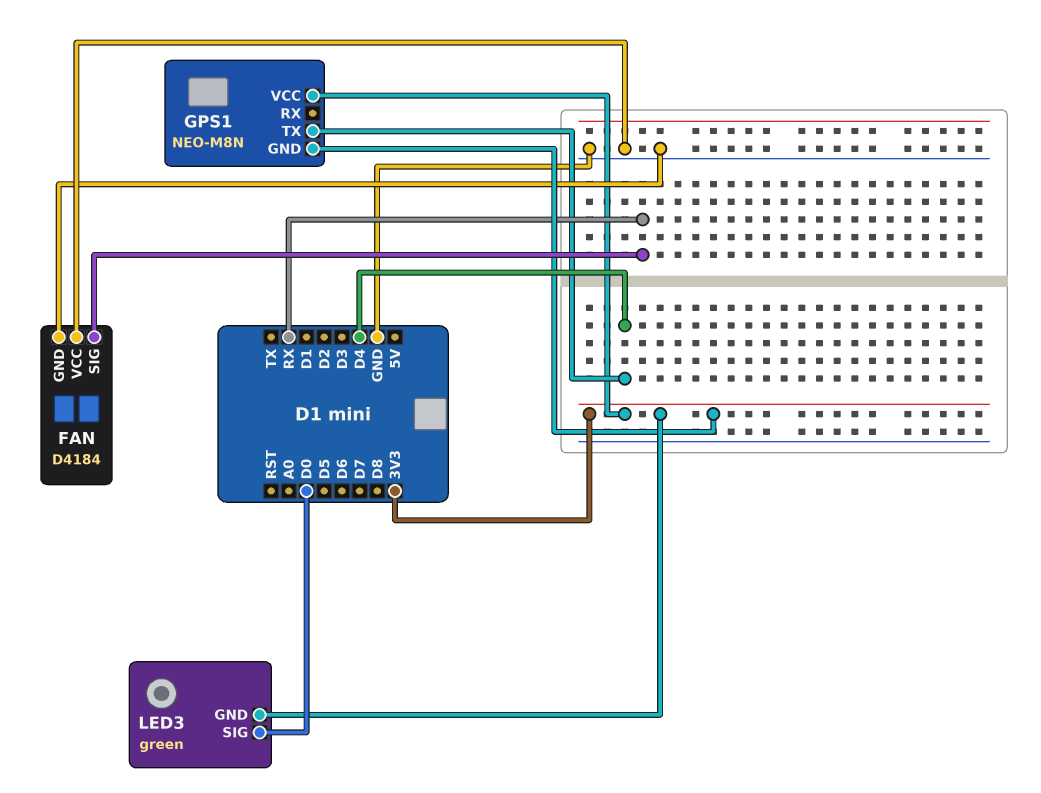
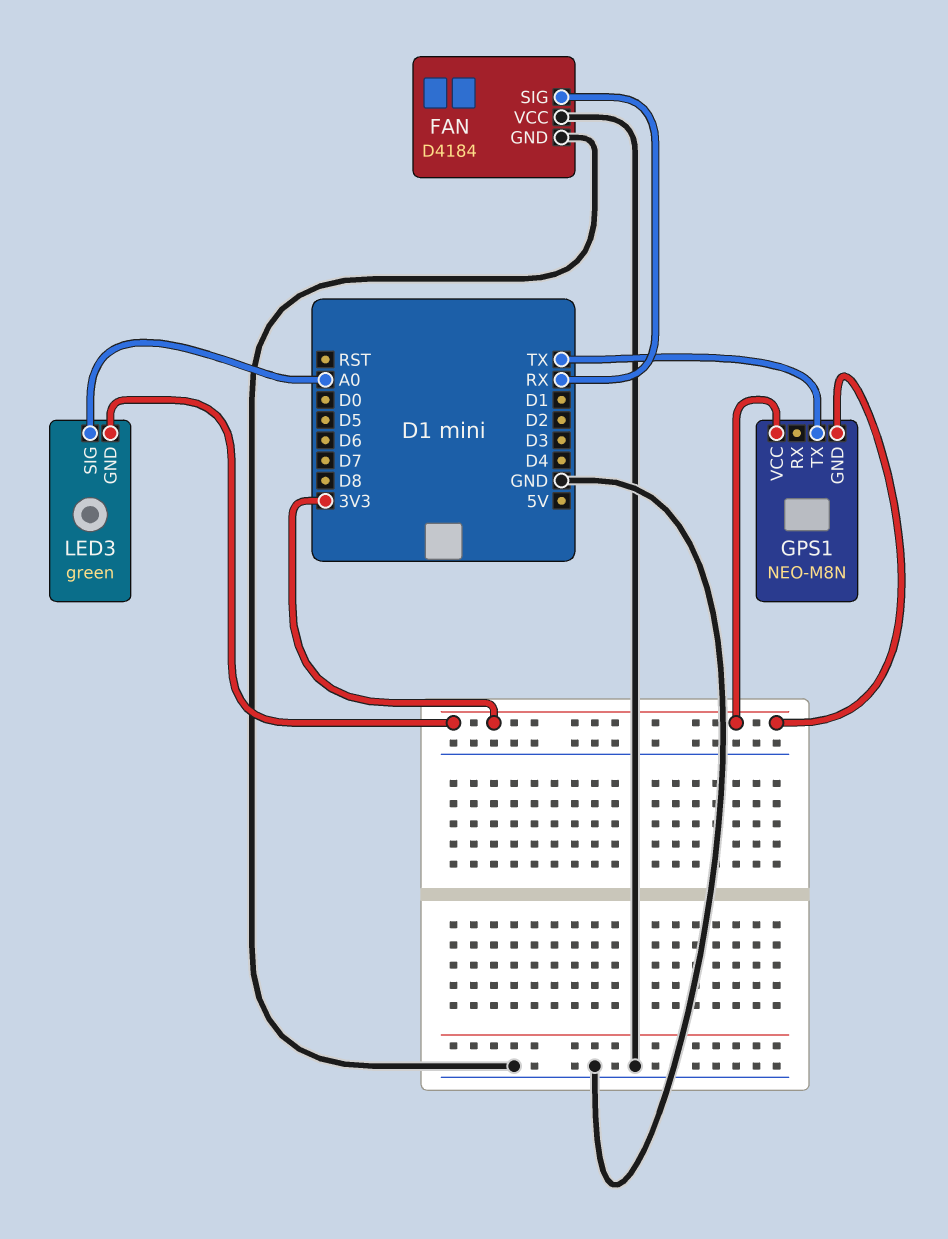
GPS1 pin TX: D4 -> TX
LED3 pin SIG: D0 -> A0

